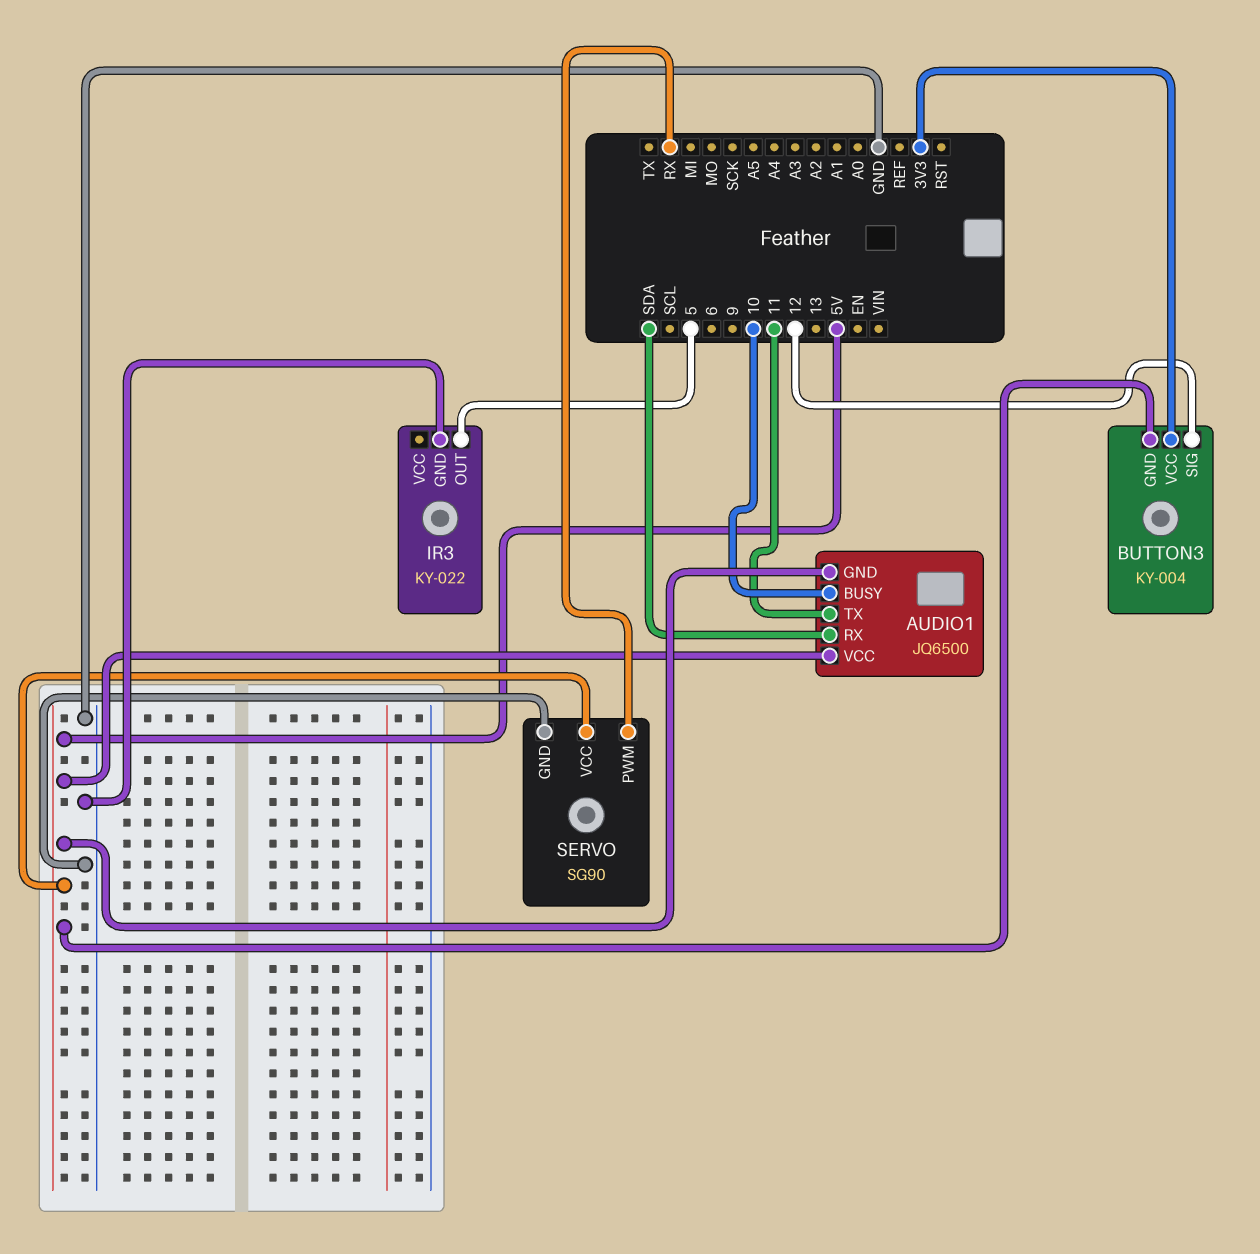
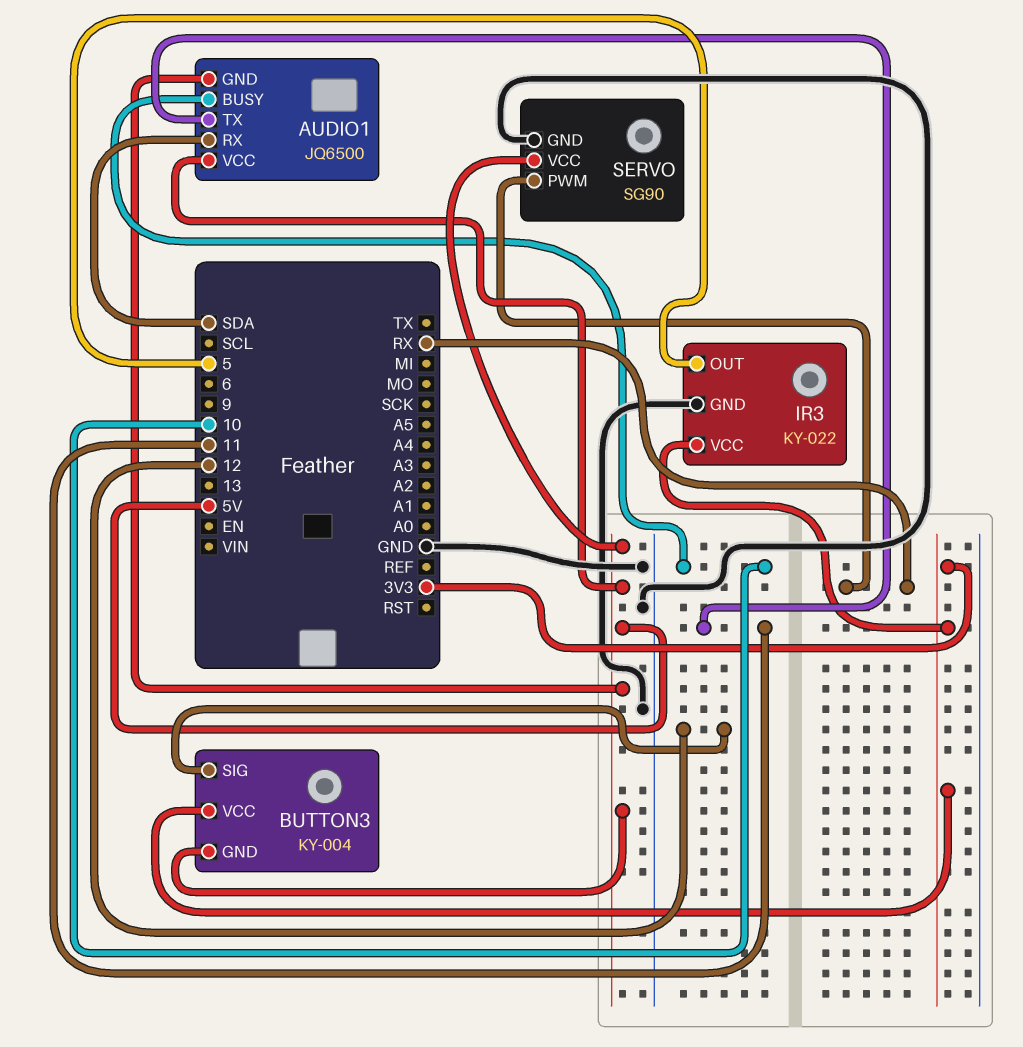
IR3 pin VCC: none -> 3V3

